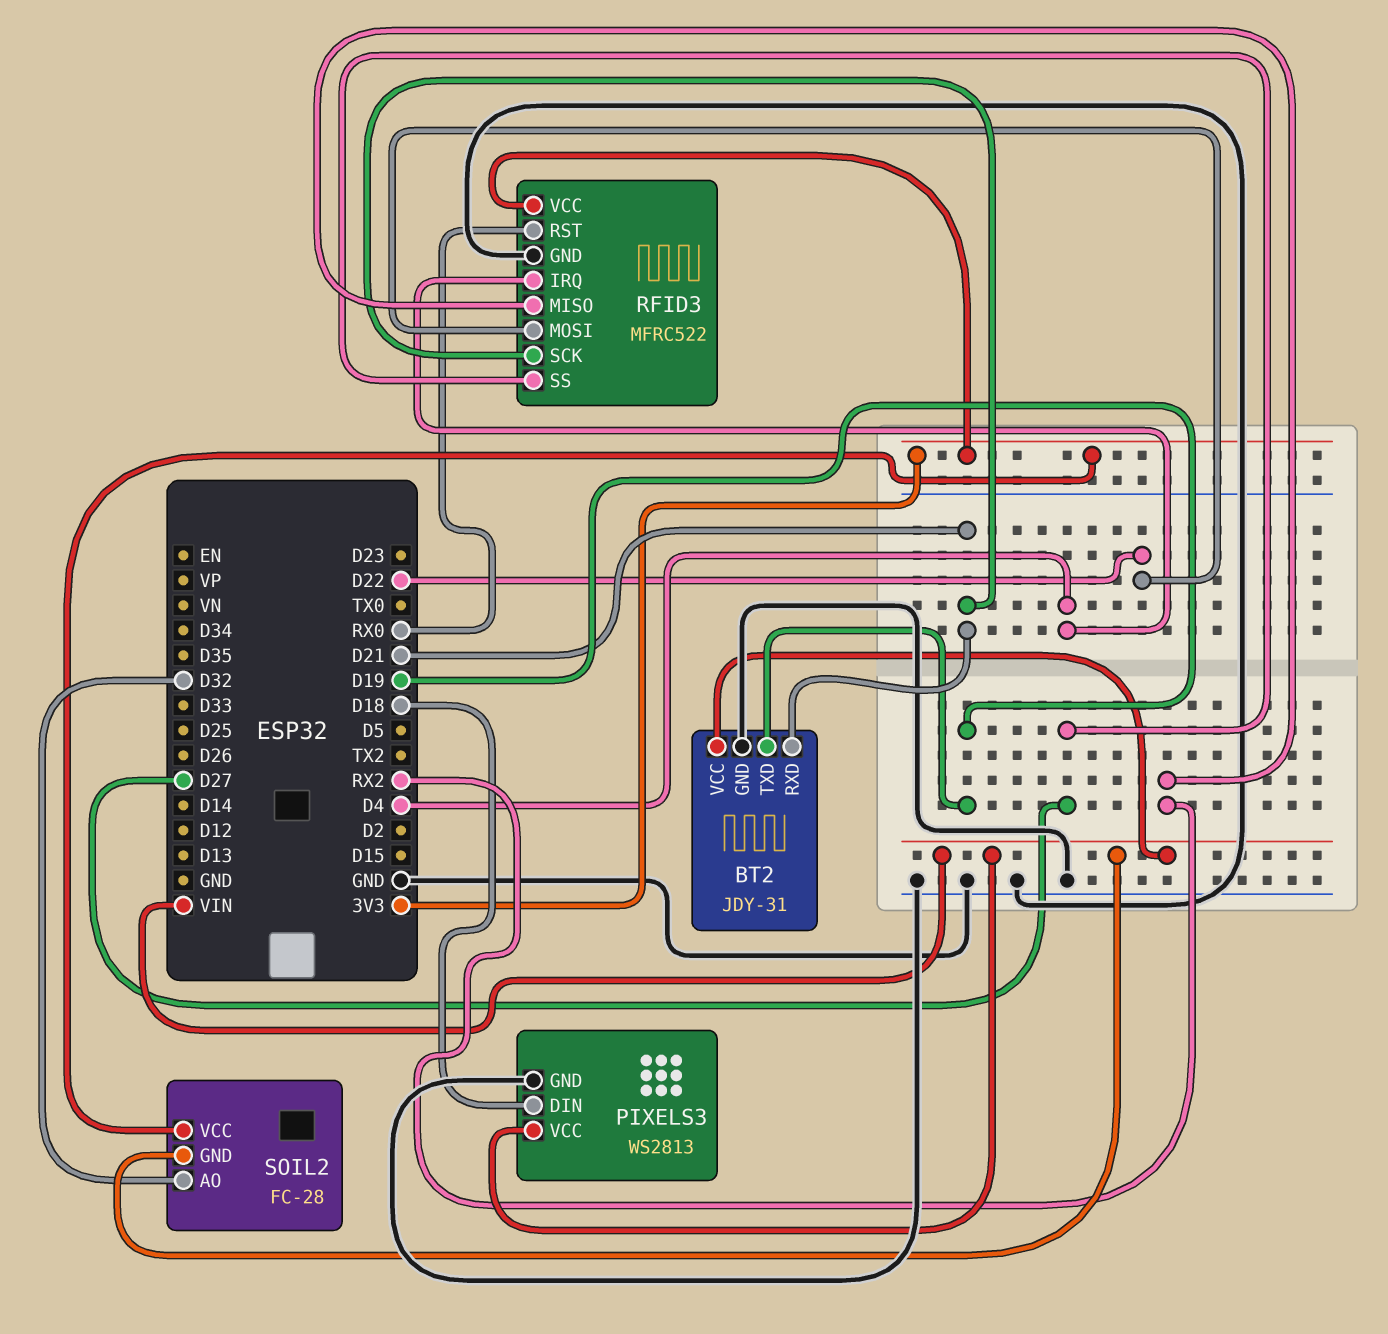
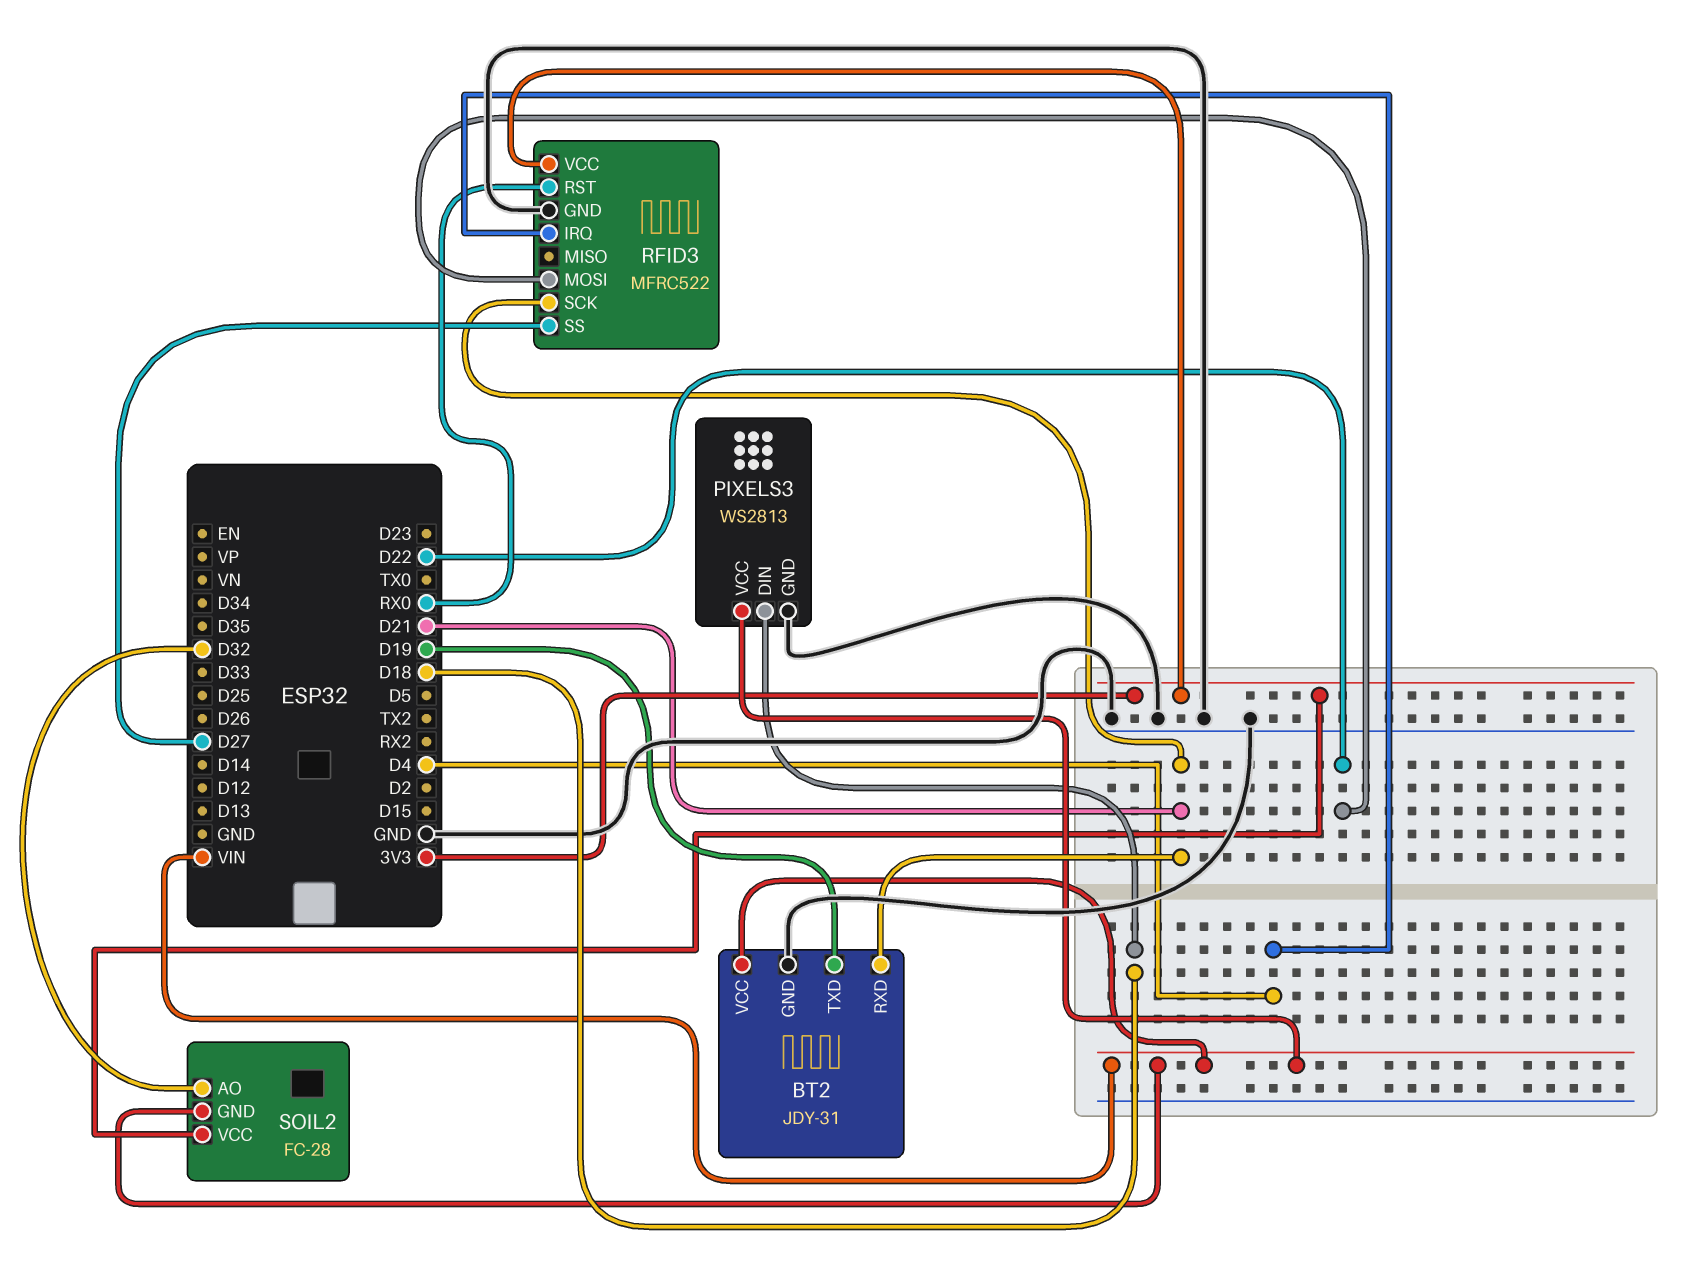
RFID3 pin MISO: RX2 -> none

